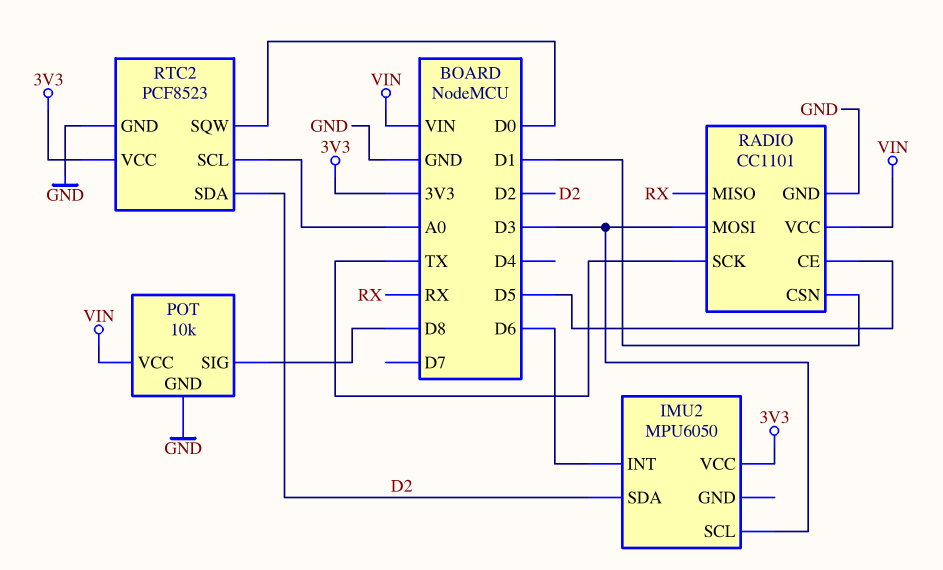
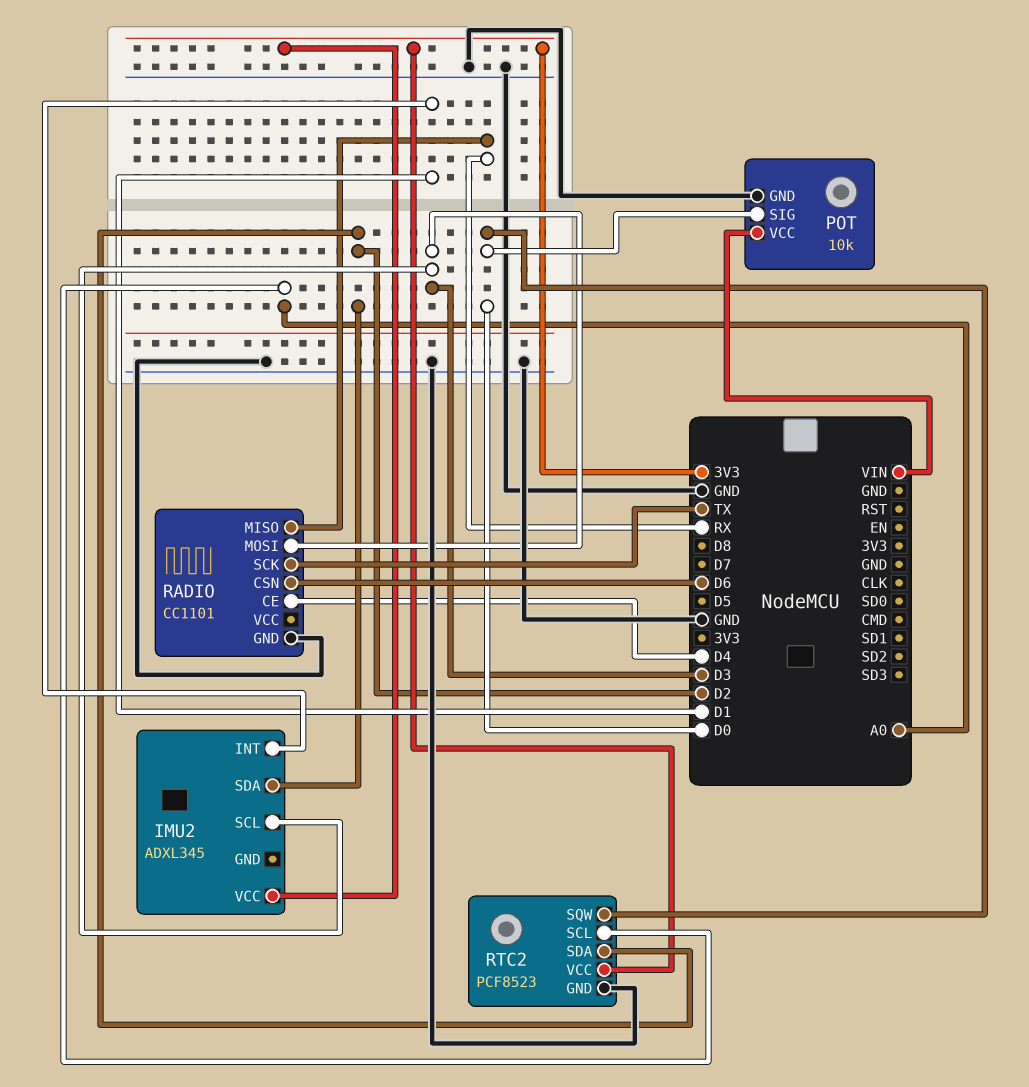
IMU2: MPU6050 -> ADXL345
IMU2 pin INT: D6 -> D1
POT pin SIG: D8 -> D0
RADIO pin CE: D5 -> D4
RADIO pin CSN: D1 -> D6
RADIO pin VCC: VIN -> none

